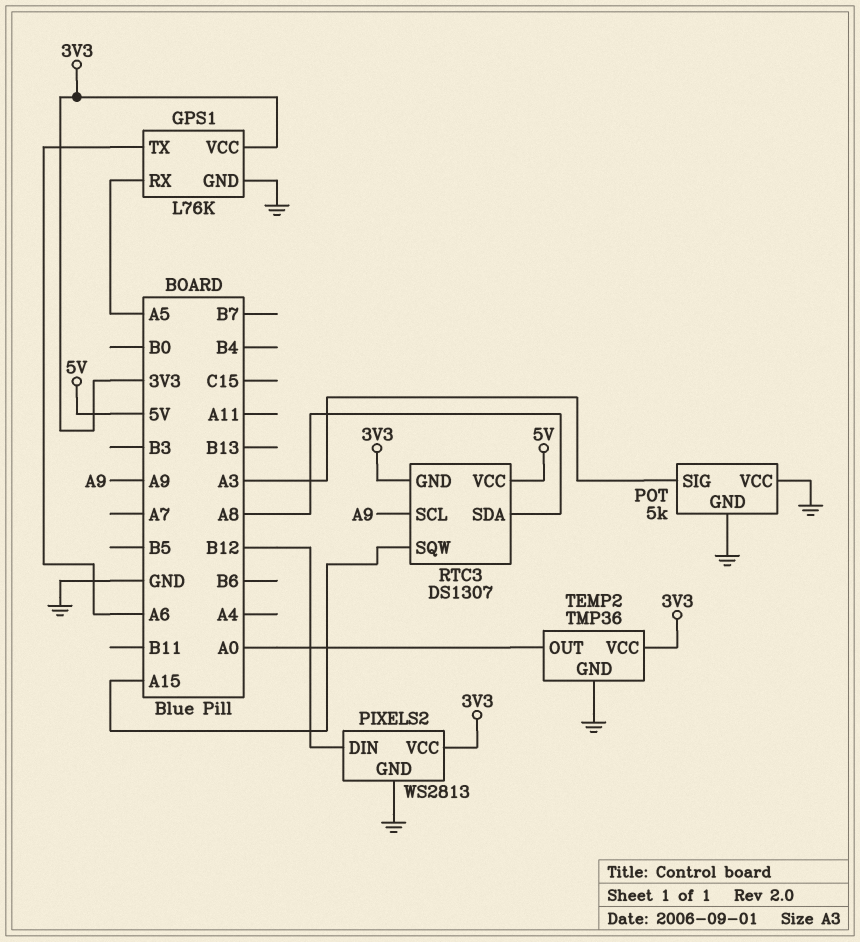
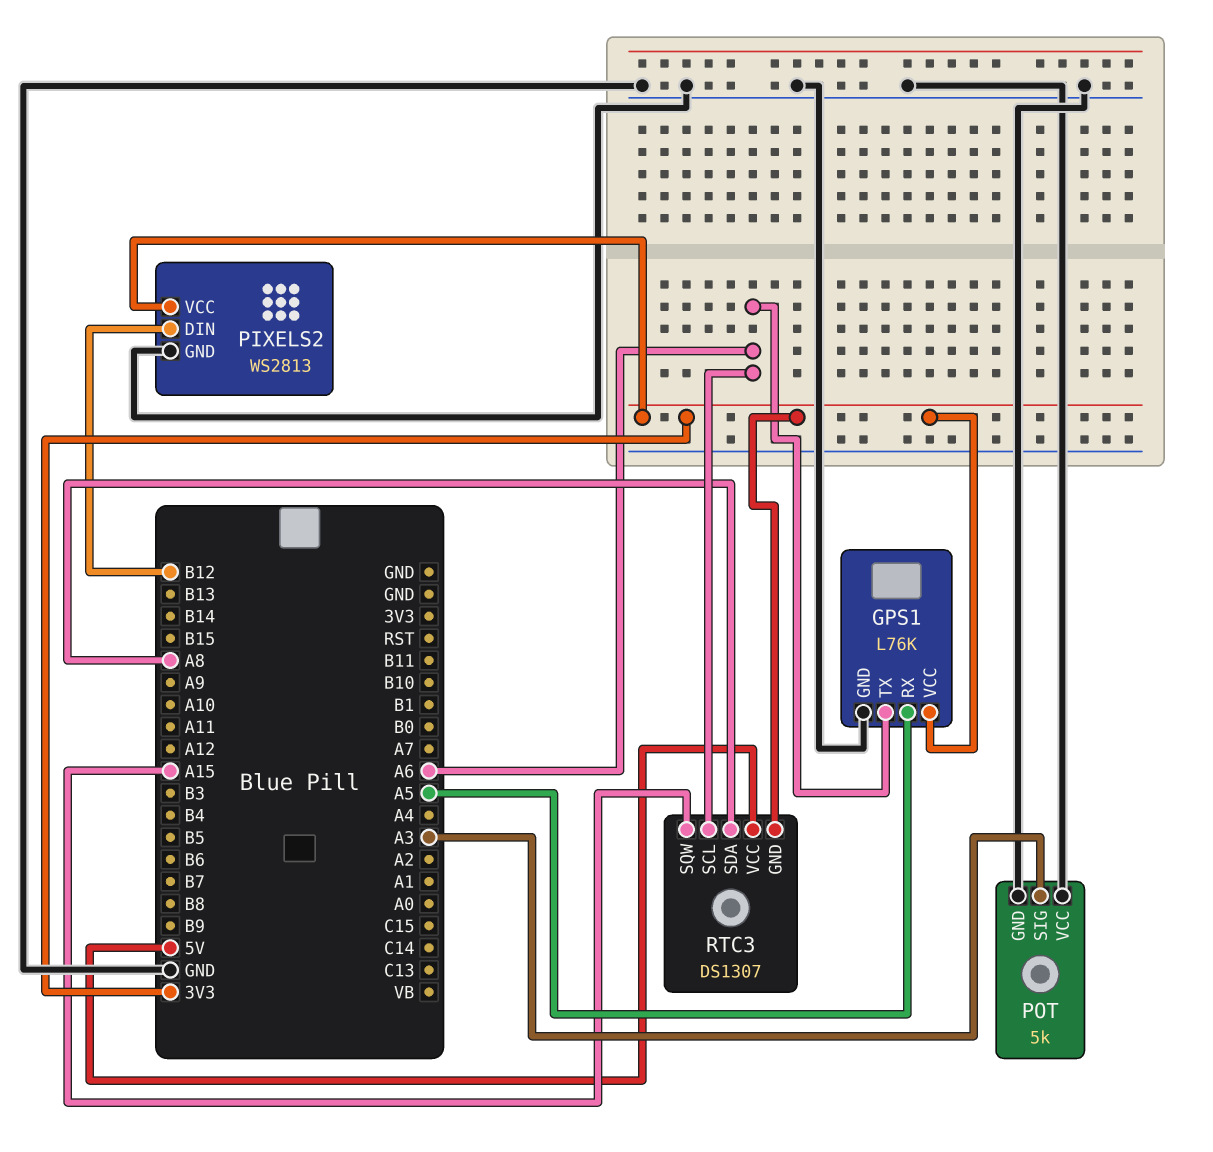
RTC3 pin SCL: A9 -> A6
TEMP2: TMP36 -> none
TEMP2 pin GND: GND -> none
TEMP2 pin OUT: A0 -> none
TEMP2 pin VCC: 3V3 -> none

